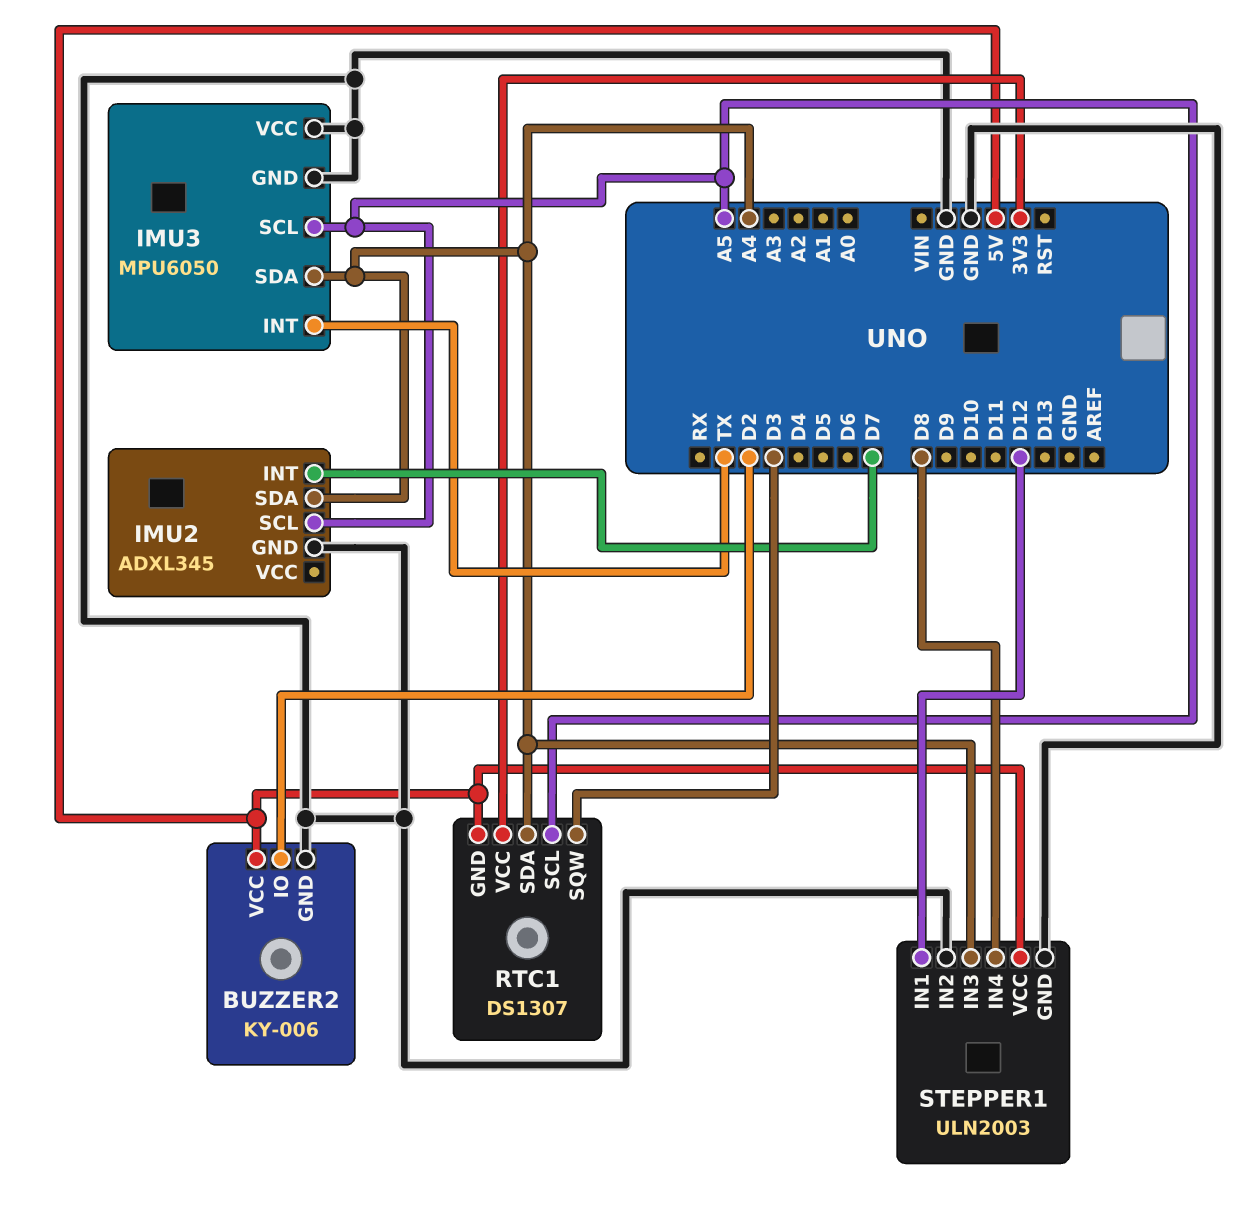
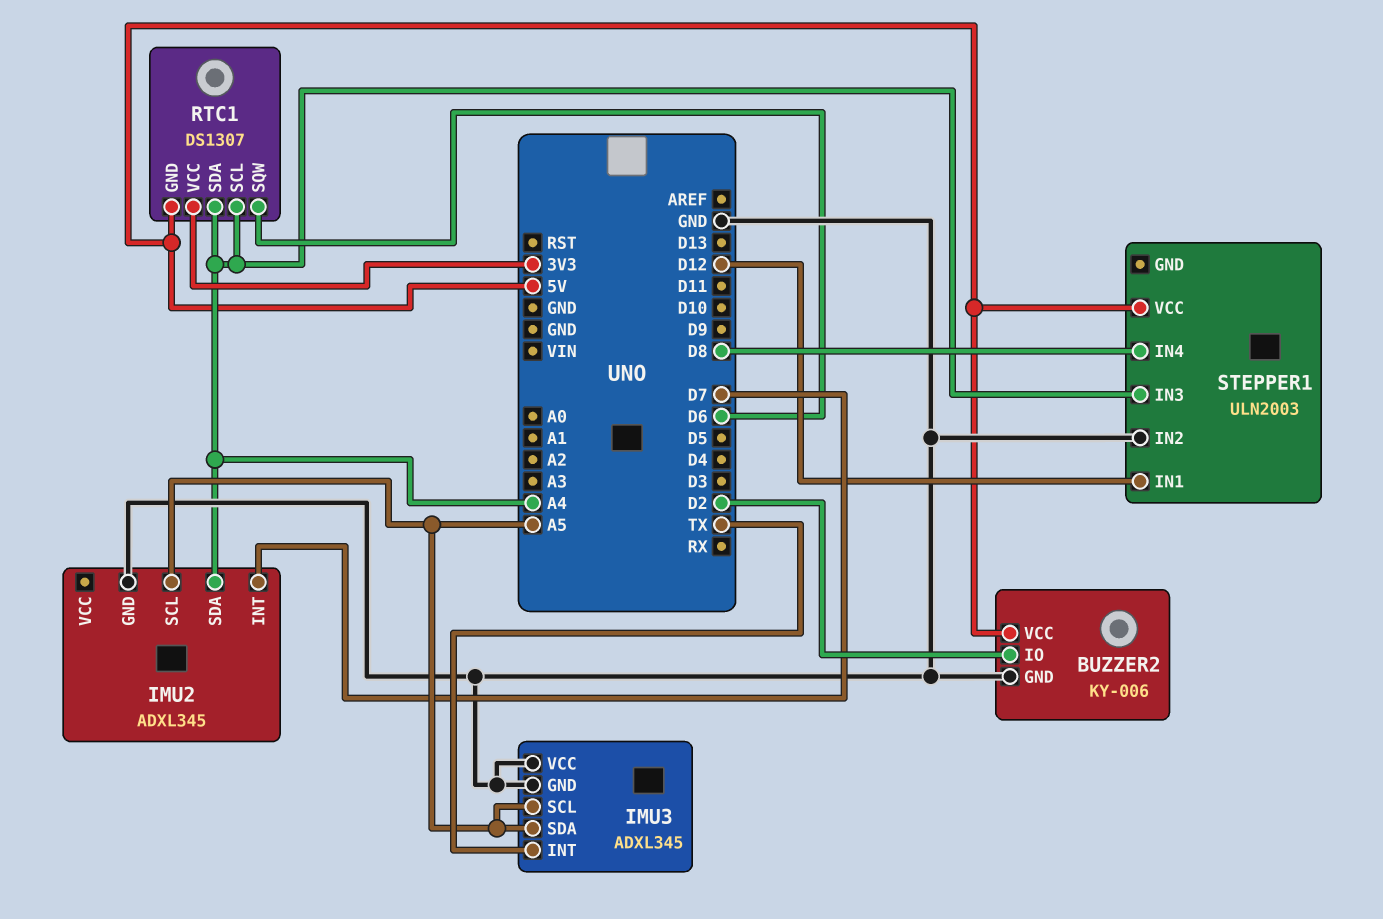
IMU3: MPU6050 -> ADXL345
IMU3 pin SDA: A4 -> A5
RTC1 pin SCL: A5 -> A4
RTC1 pin SQW: D3 -> D6
STEPPER1 pin GND: GND -> none

